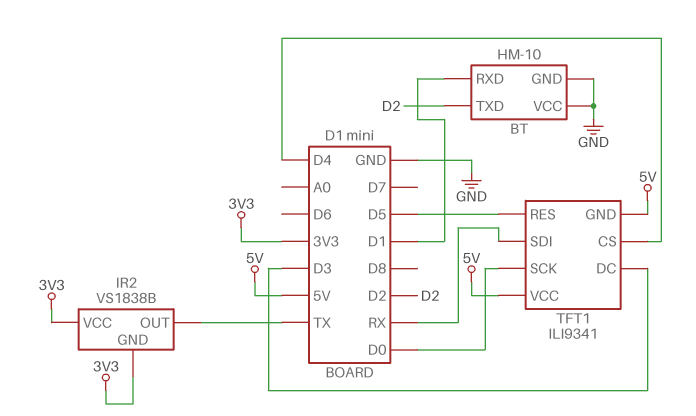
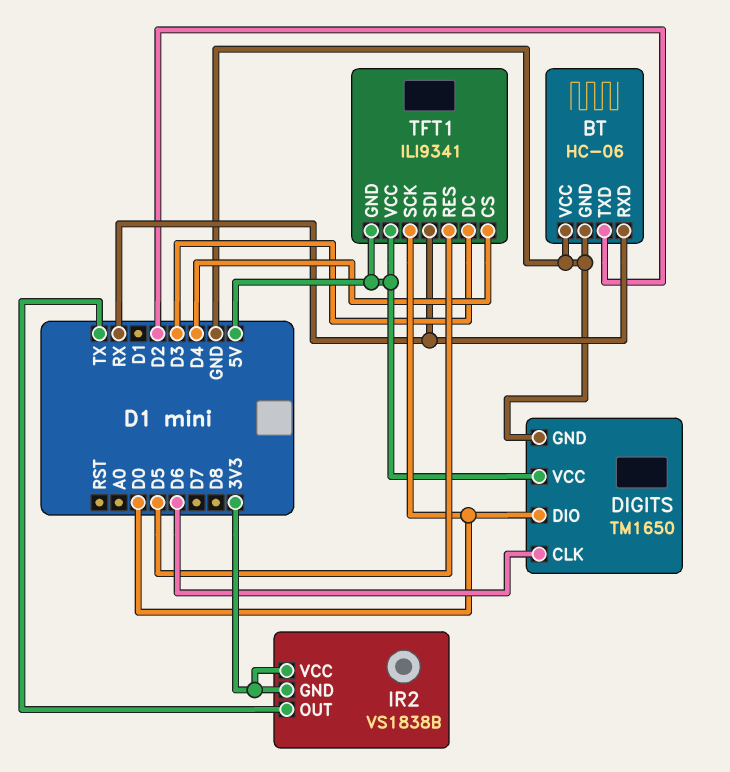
BT: HM-10 -> HC-06
BT pin RXD: D1 -> RX
DIGITS: none -> TM1650
DIGITS pin CLK: none -> D6
DIGITS pin DIO: none -> D0
DIGITS pin GND: none -> GND
DIGITS pin VCC: none -> 5V

